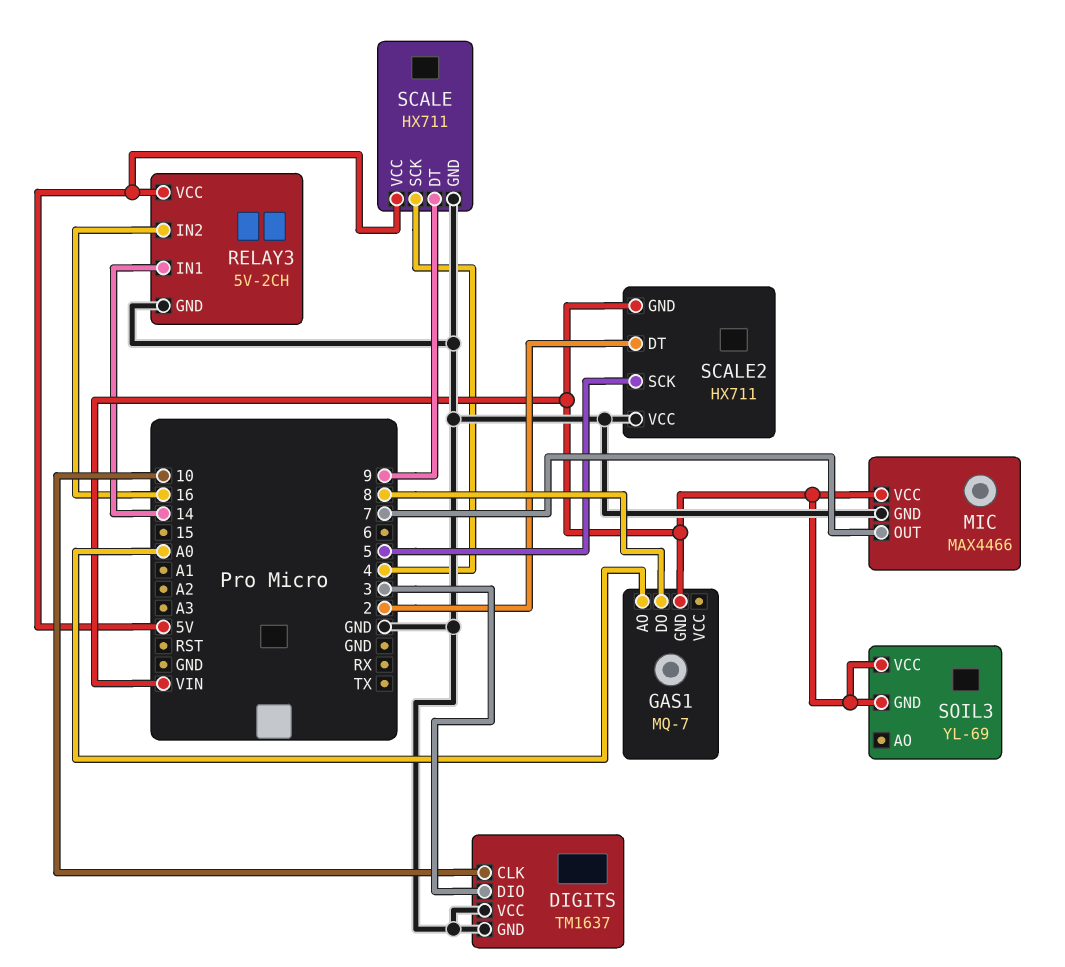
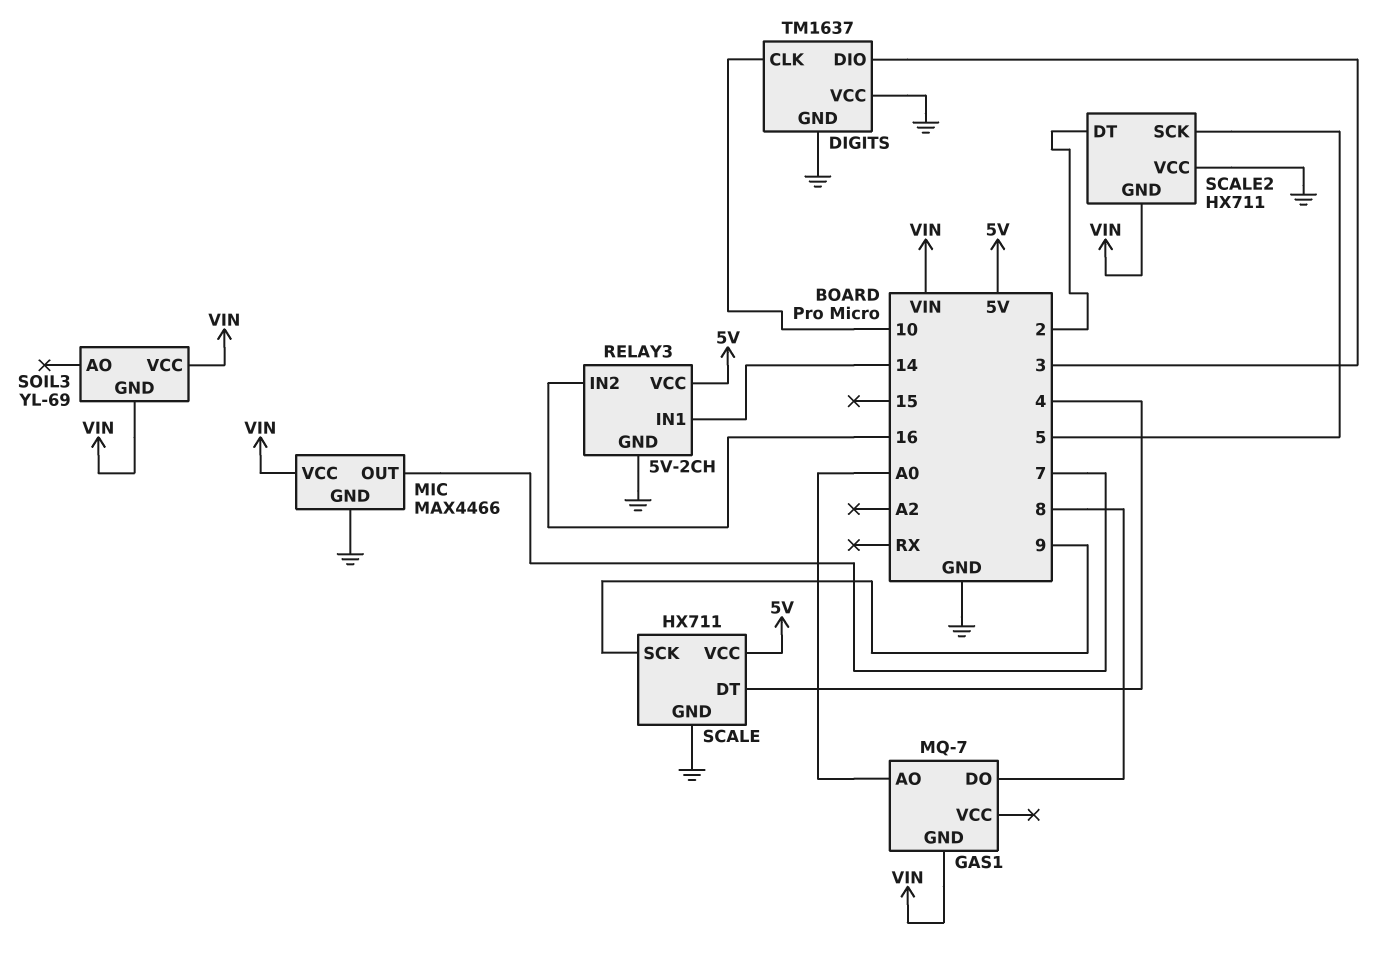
SCALE pin DT: 9 -> 4
SCALE pin SCK: 4 -> 9

